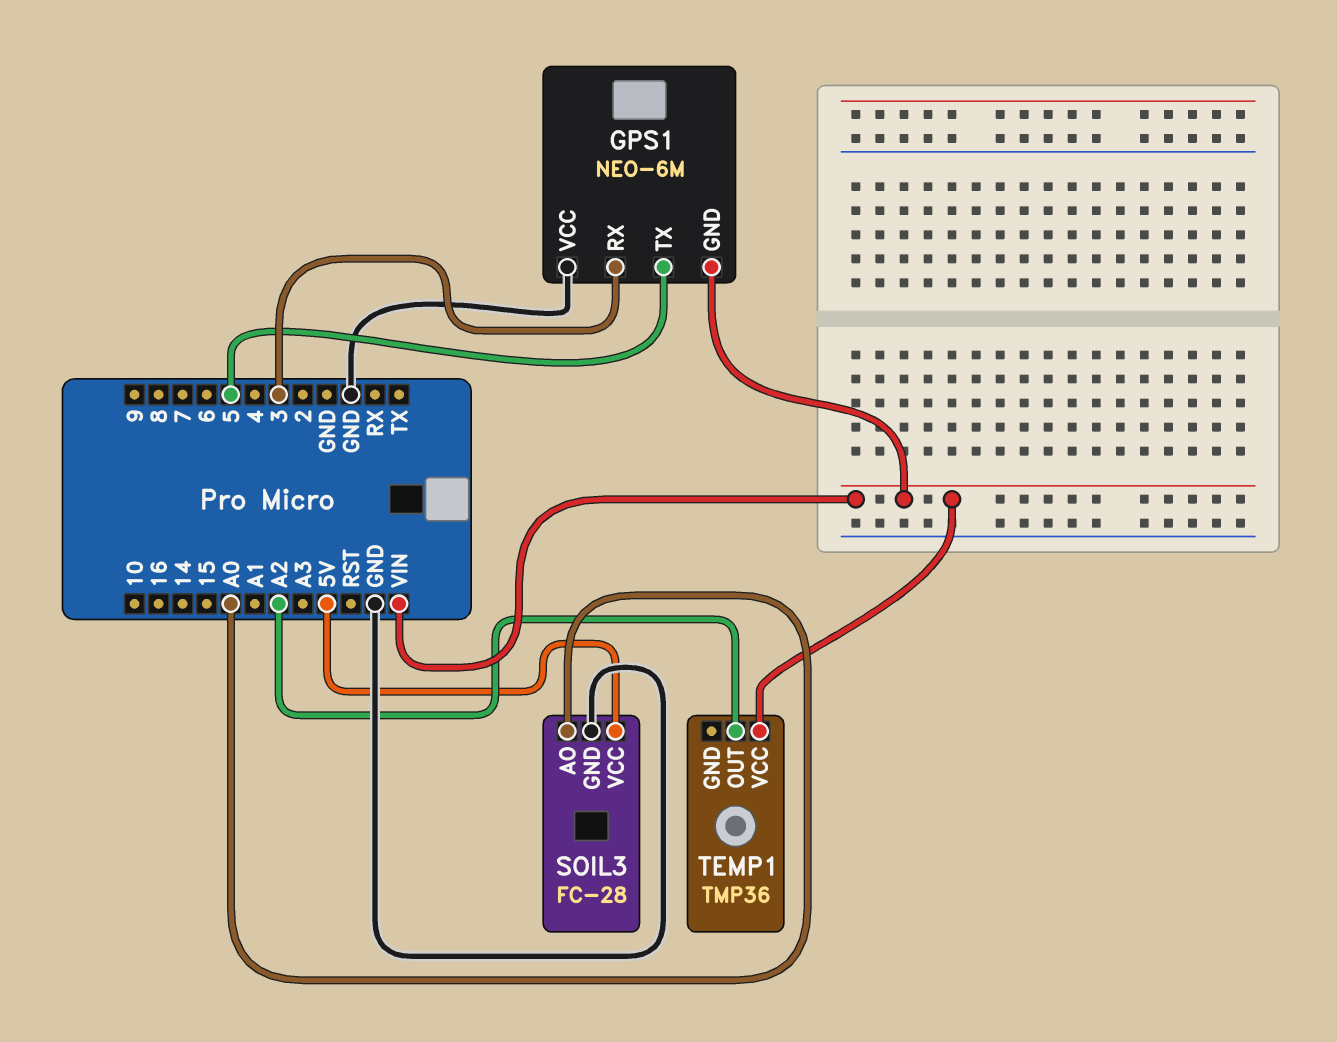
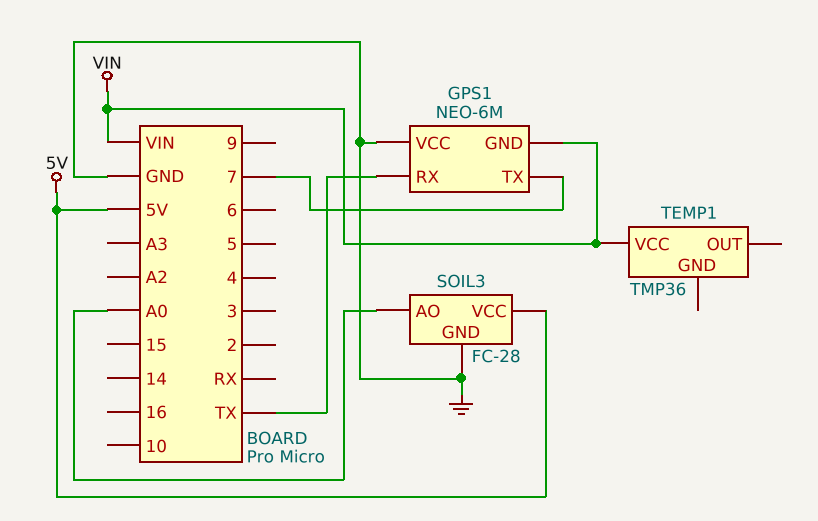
GPS1 pin RX: 3 -> TX
GPS1 pin TX: 5 -> 7
TEMP1 pin OUT: A2 -> none

